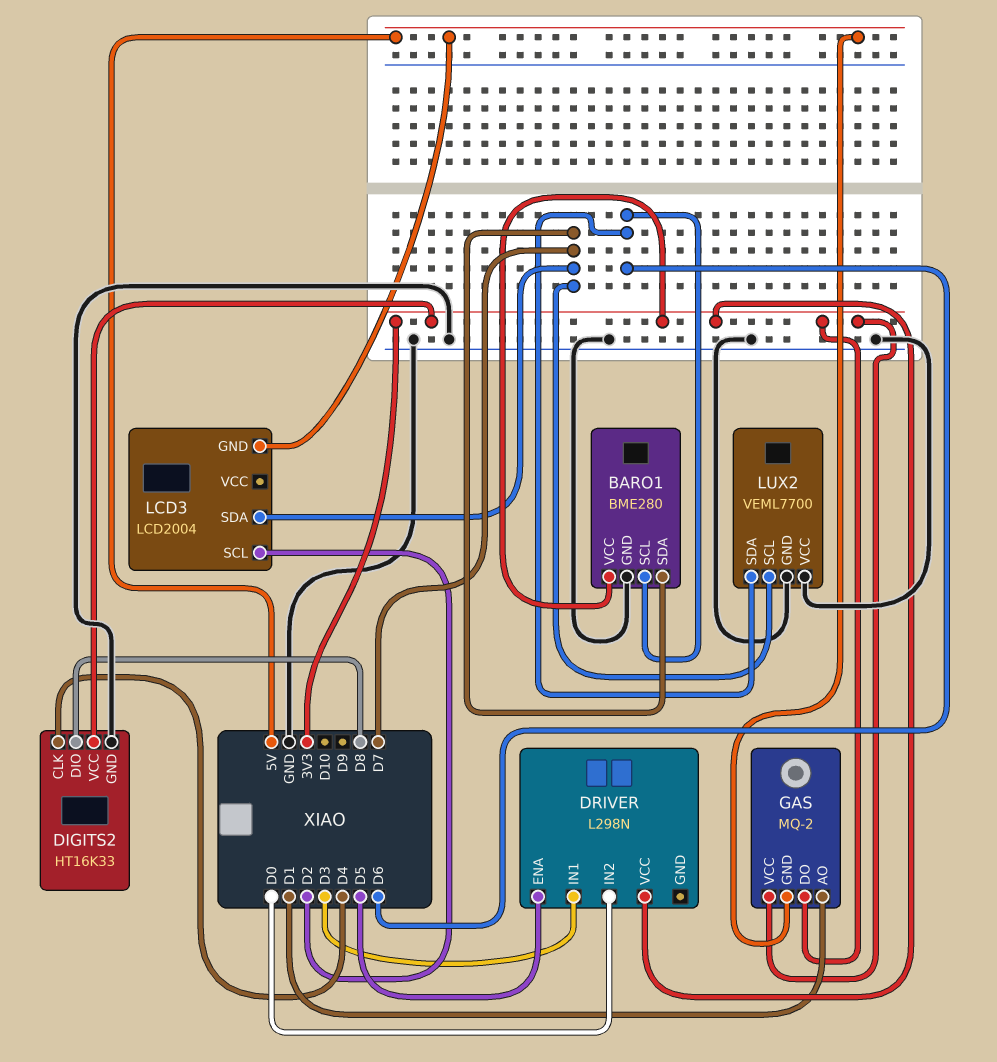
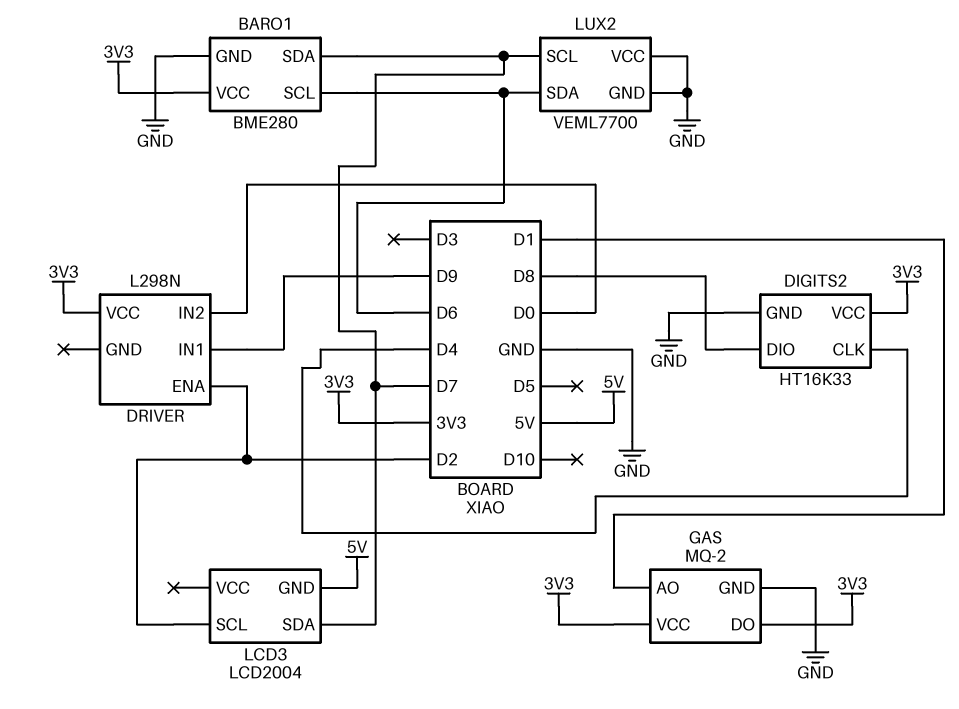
DRIVER pin ENA: D5 -> D2
DRIVER pin IN1: D3 -> D9
GAS pin GND: 5V -> GND

